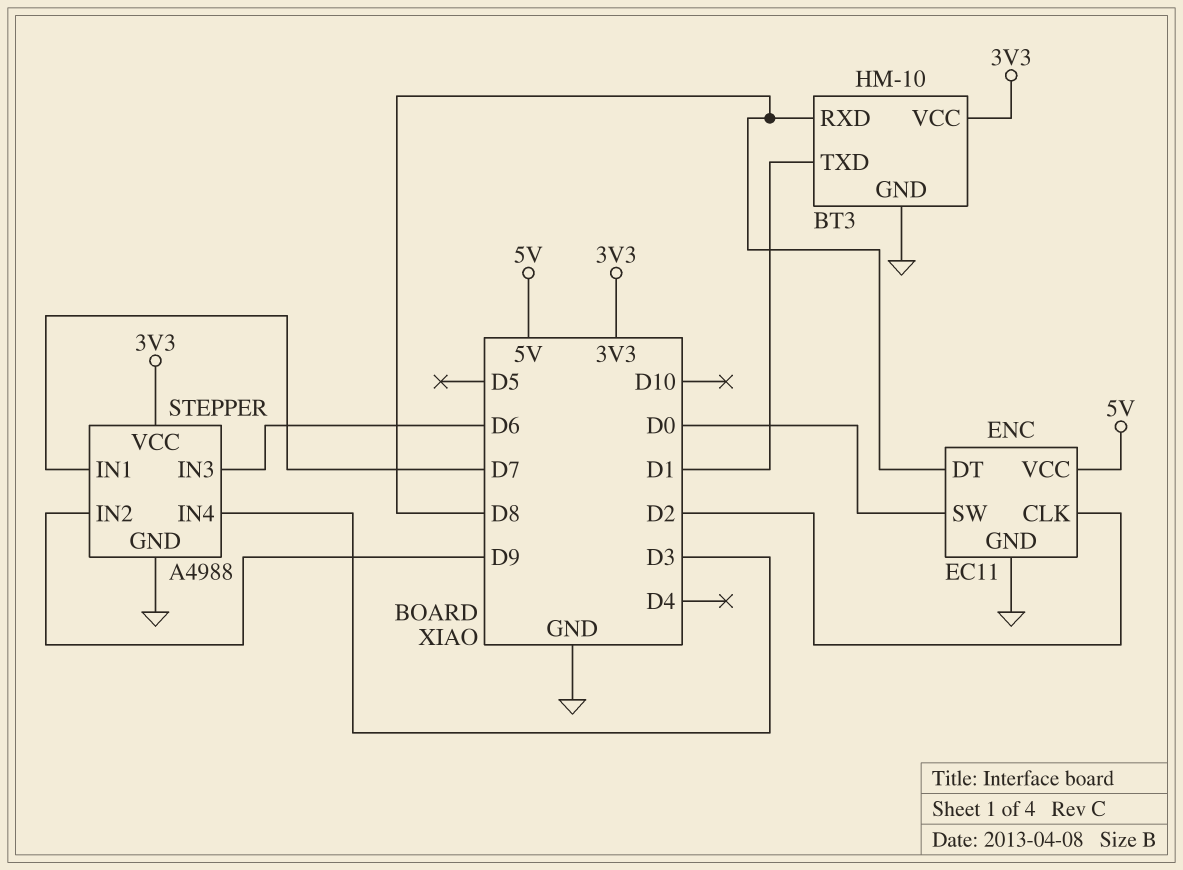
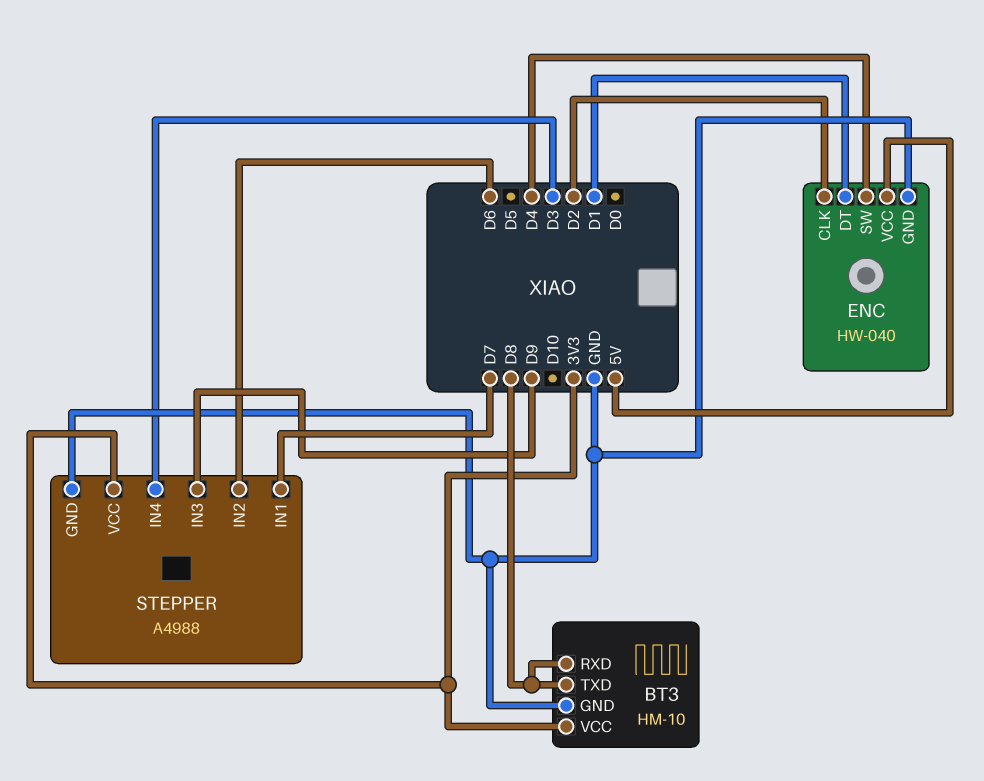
BT3 pin TXD: D1 -> D8
ENC: EC11 -> HW-040
ENC pin DT: D8 -> D1
ENC pin SW: D0 -> D4
STEPPER pin IN2: D9 -> D6
STEPPER pin IN3: D6 -> D9

